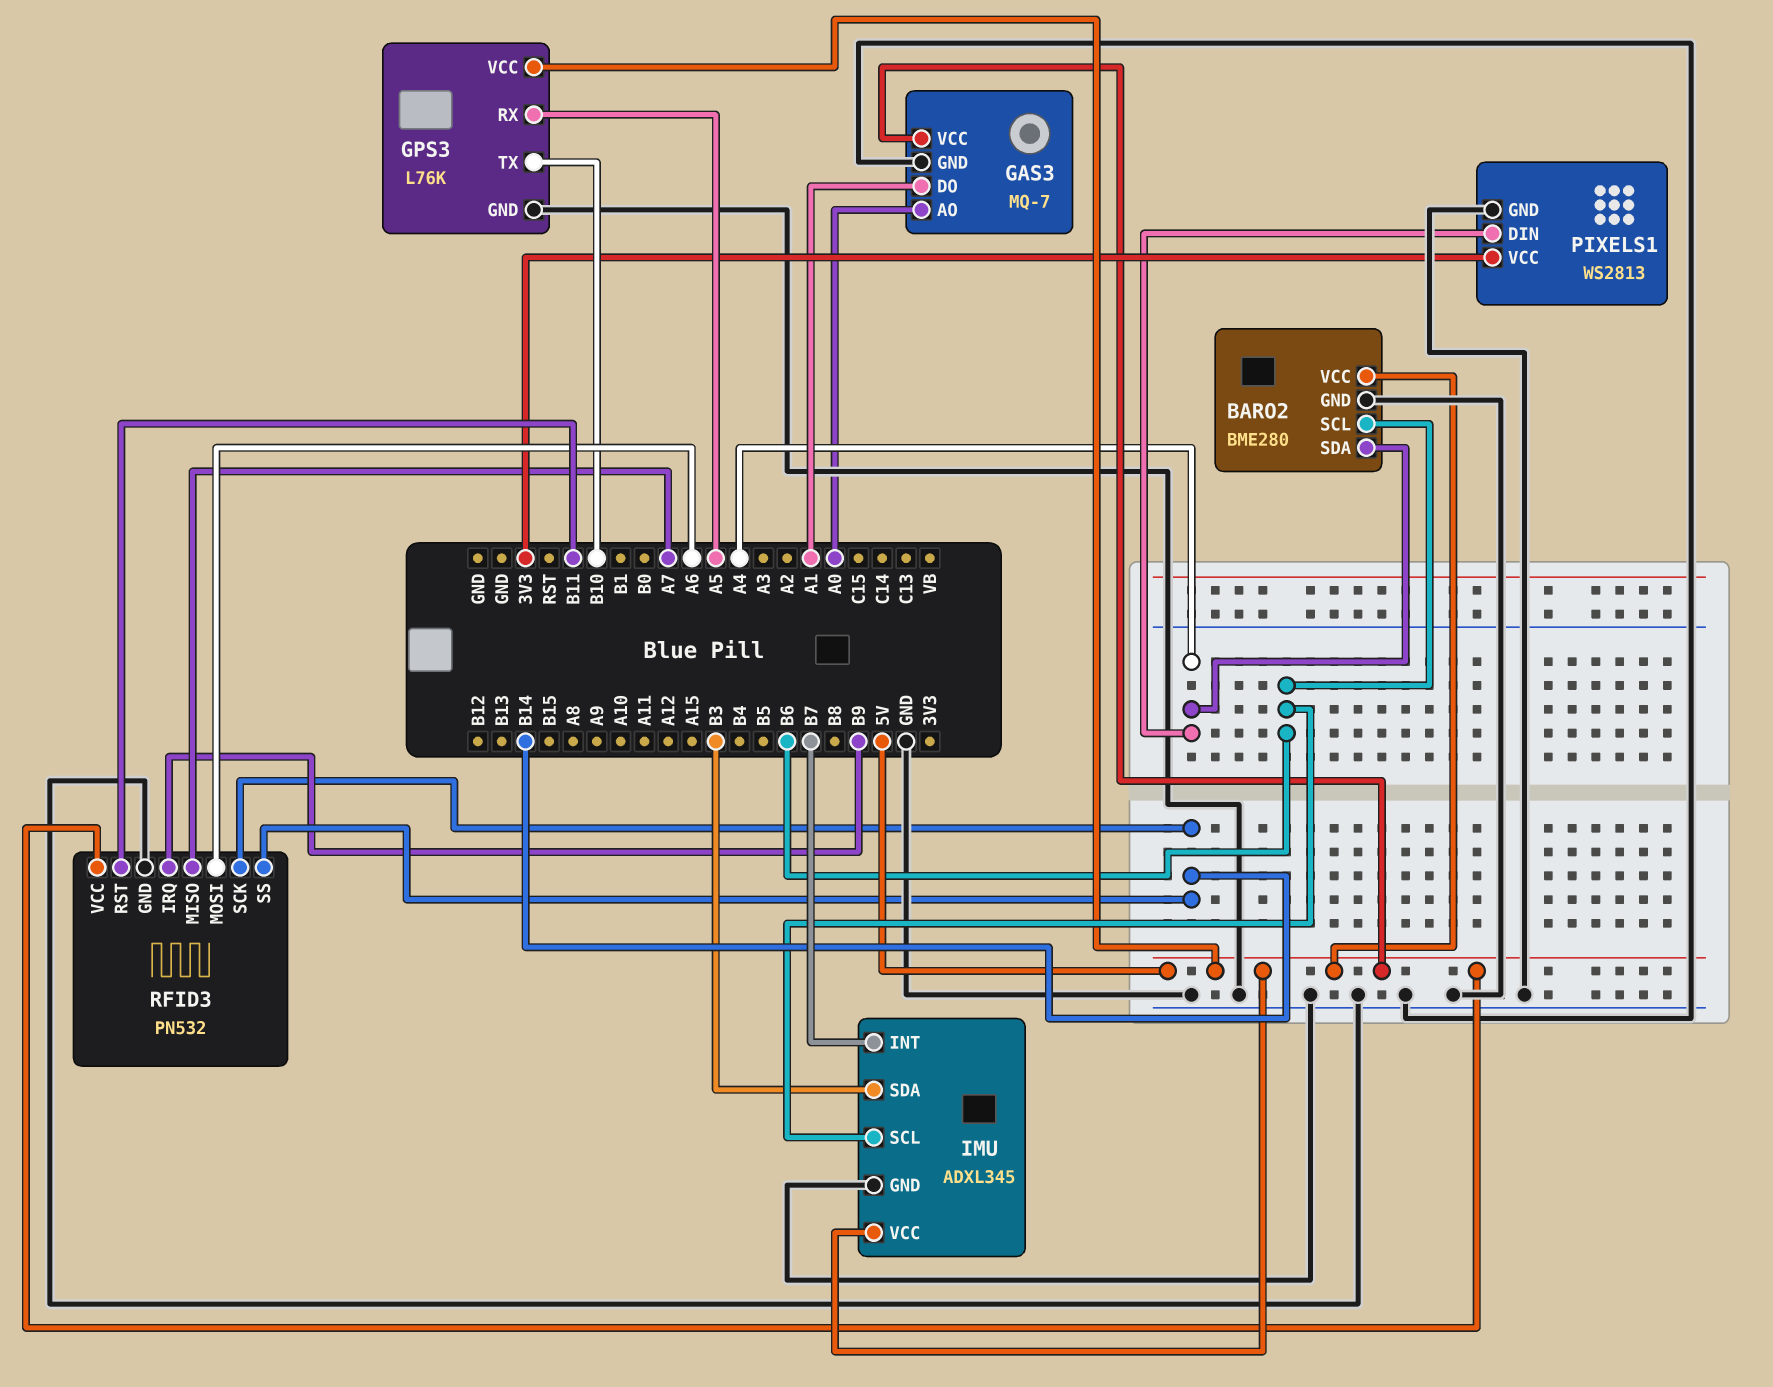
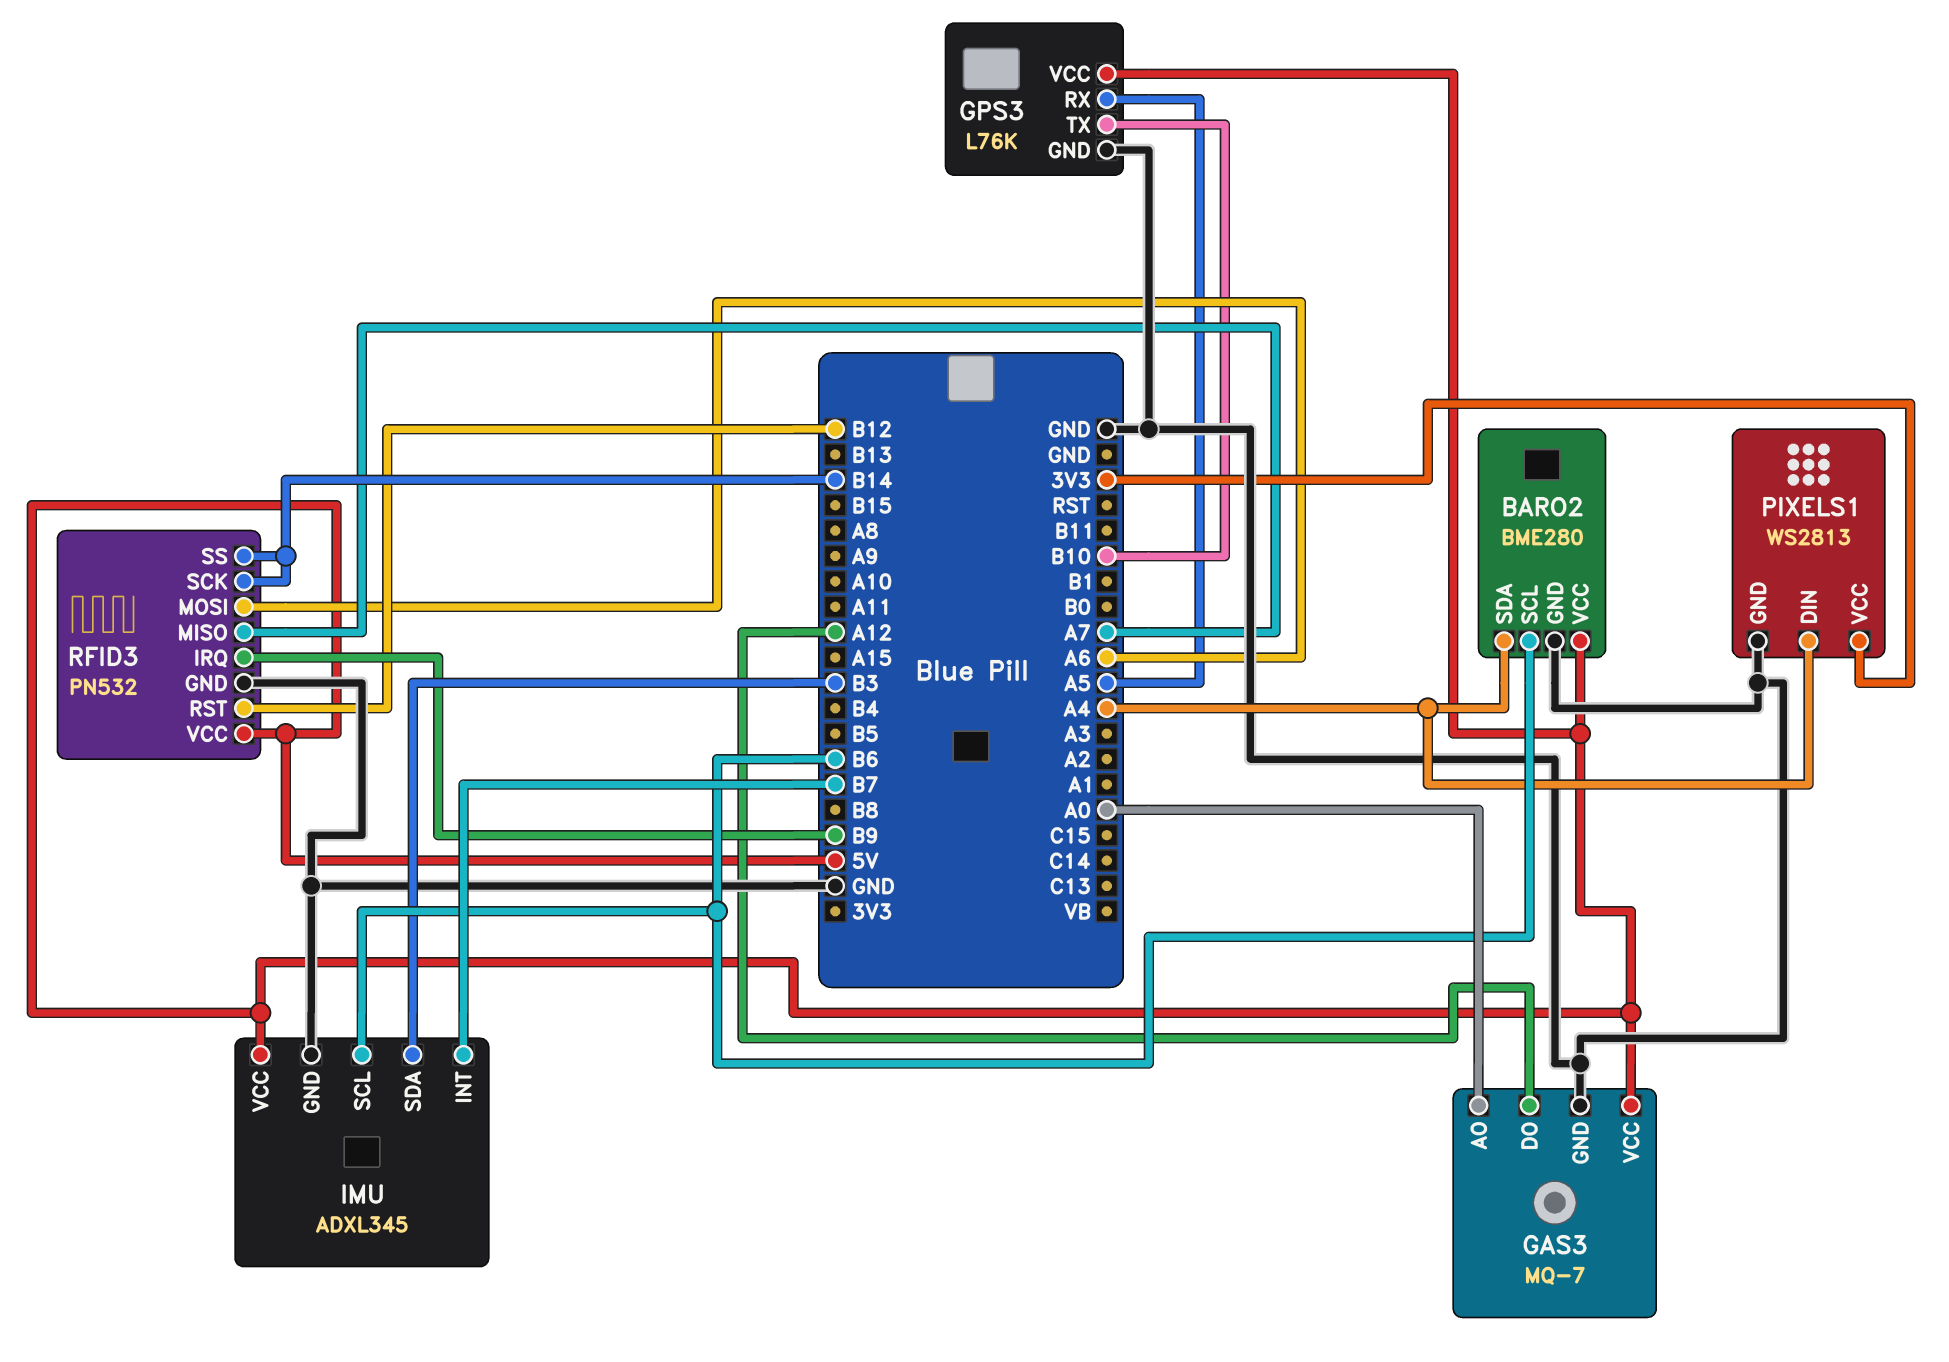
GAS3 pin DO: A1 -> A12
RFID3 pin RST: B11 -> B12

